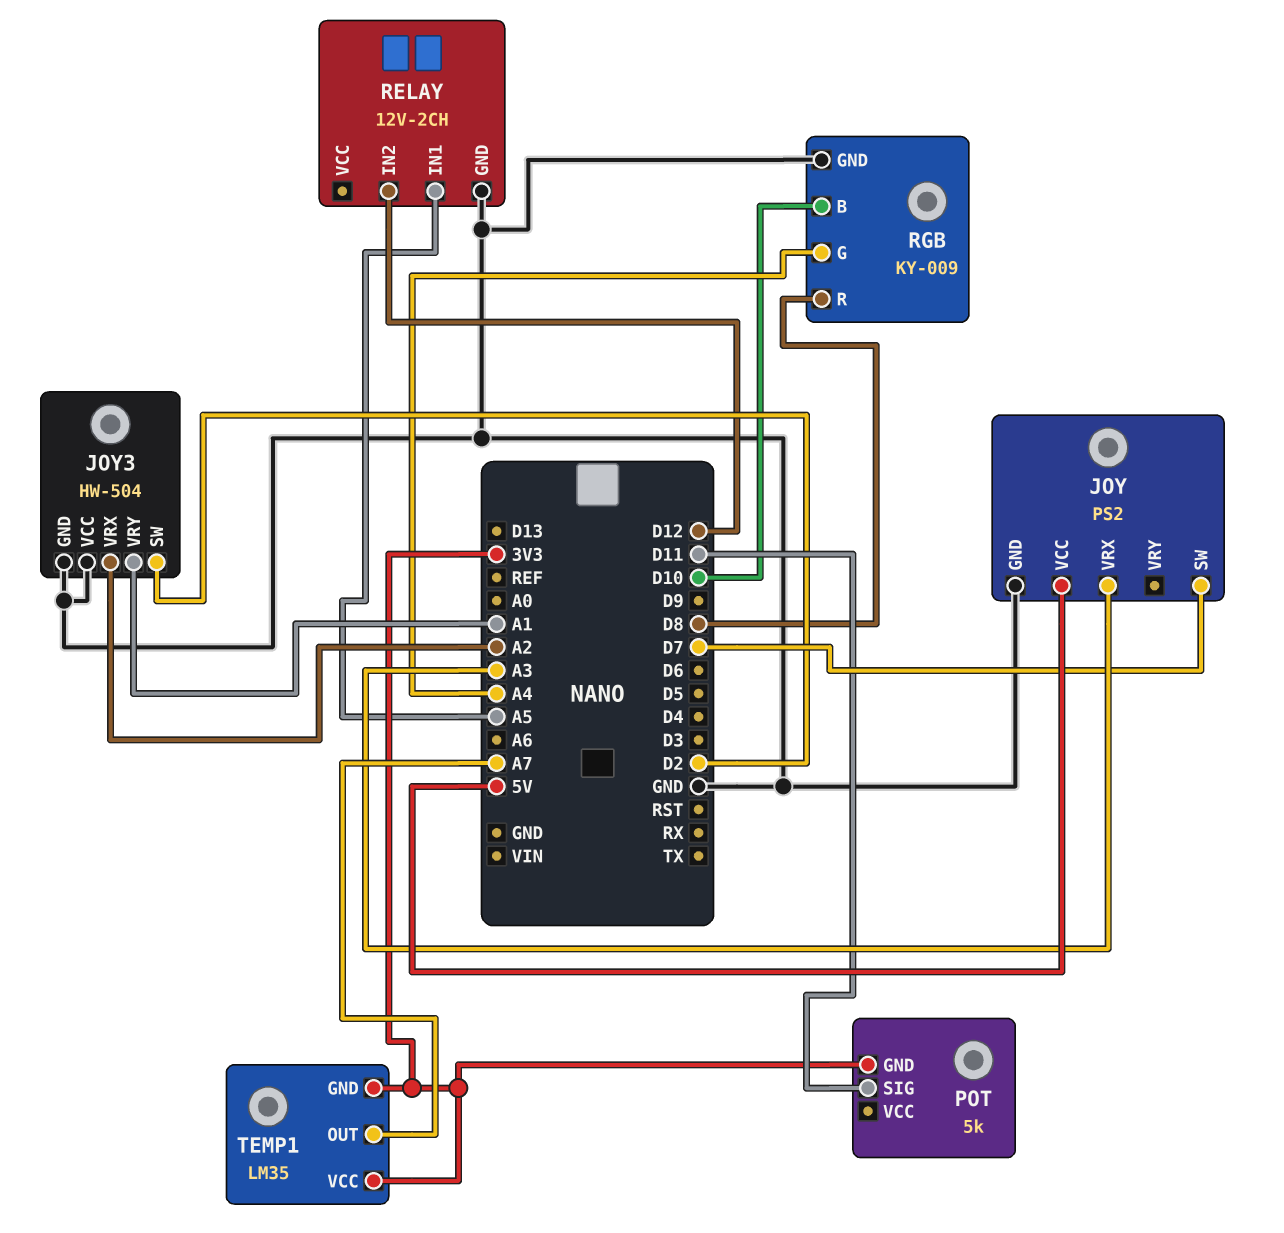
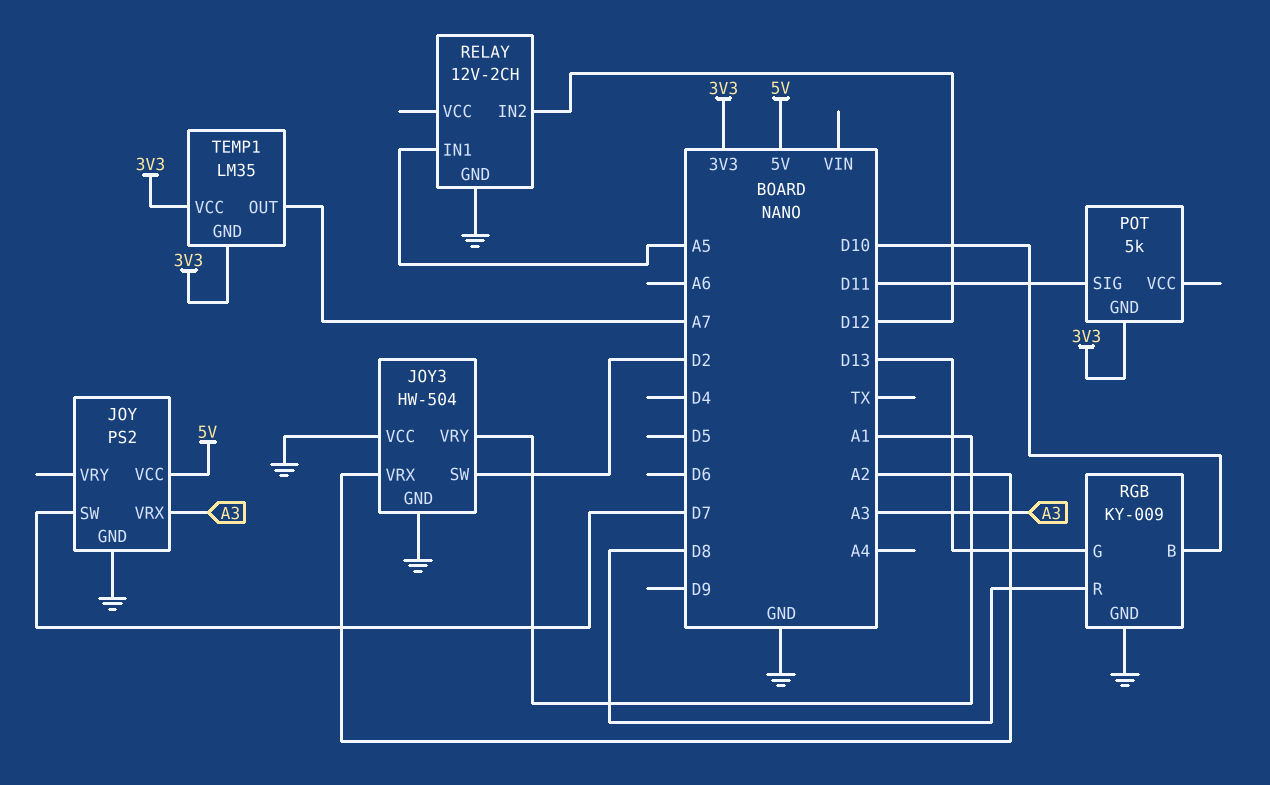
RGB pin G: A4 -> D13

